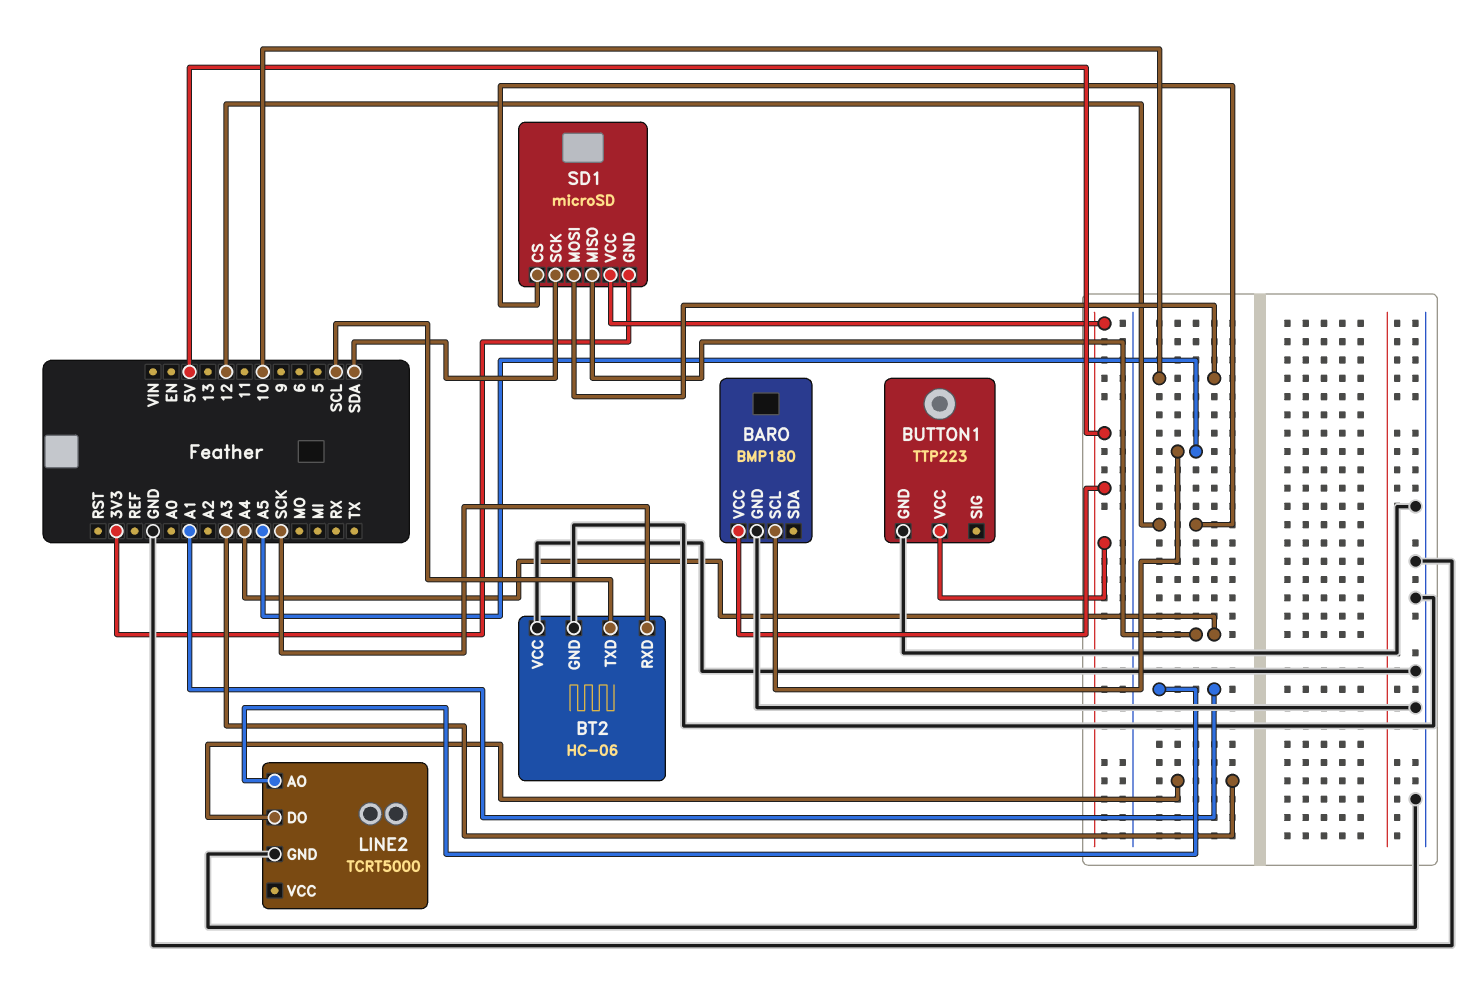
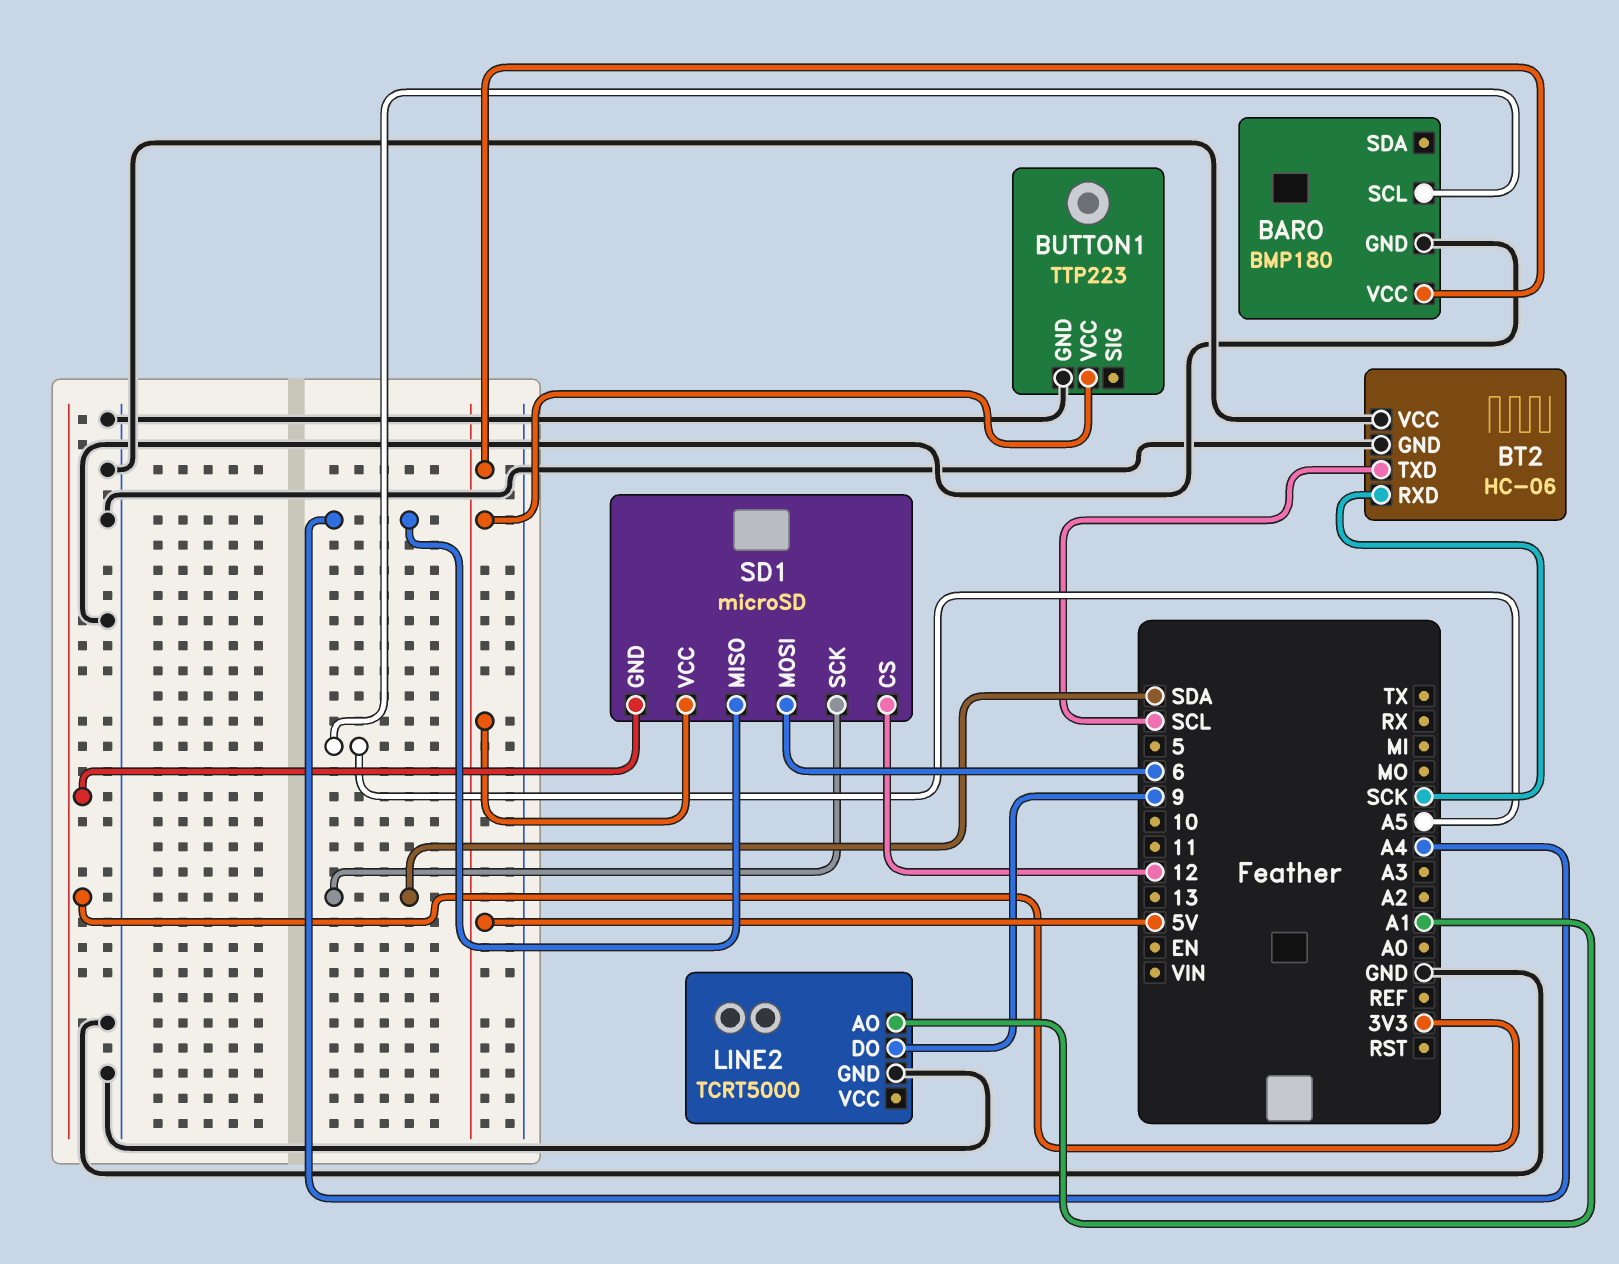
LINE2 pin DO: A3 -> 9
SD1 pin MOSI: 10 -> 6

